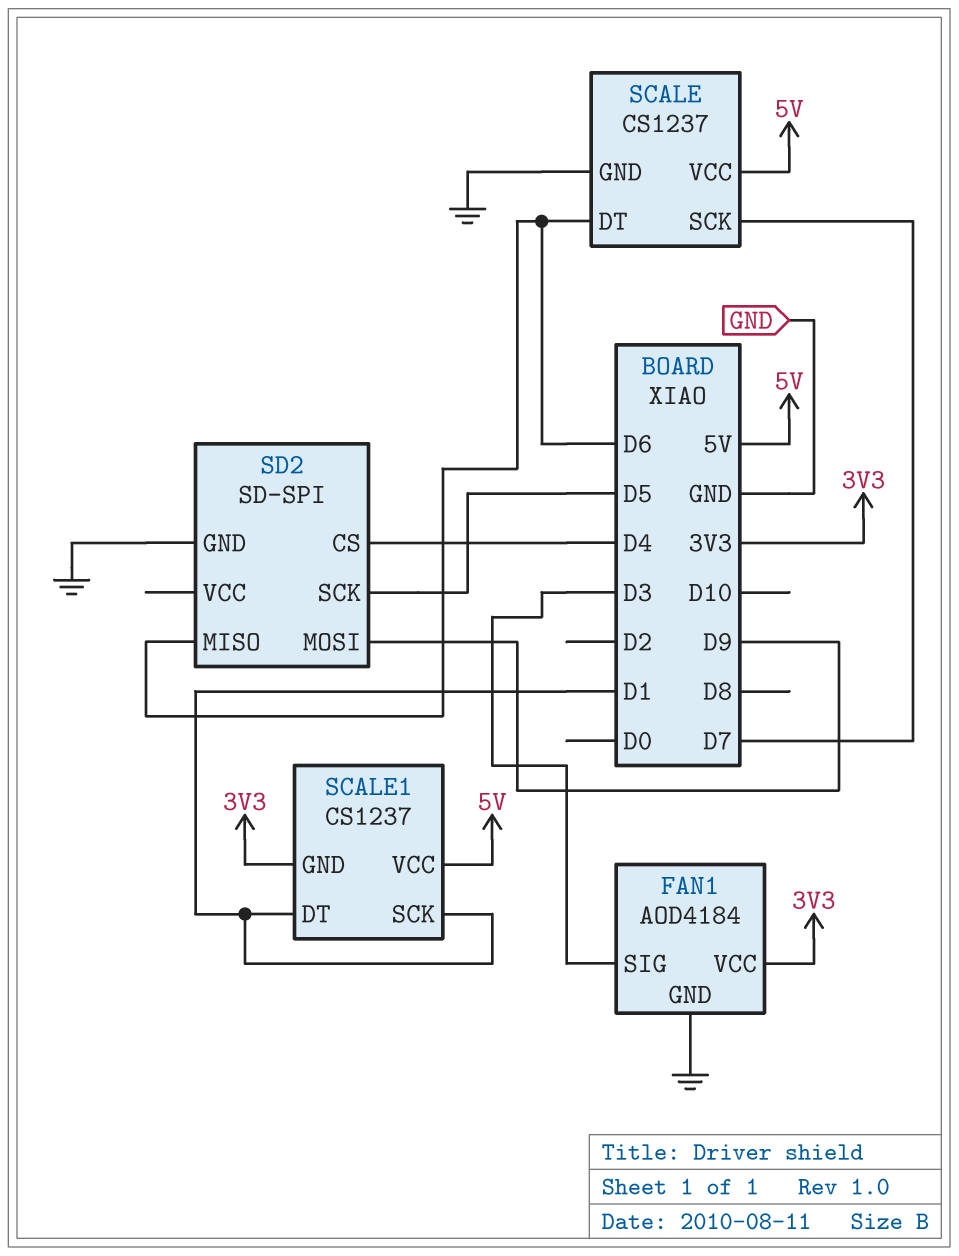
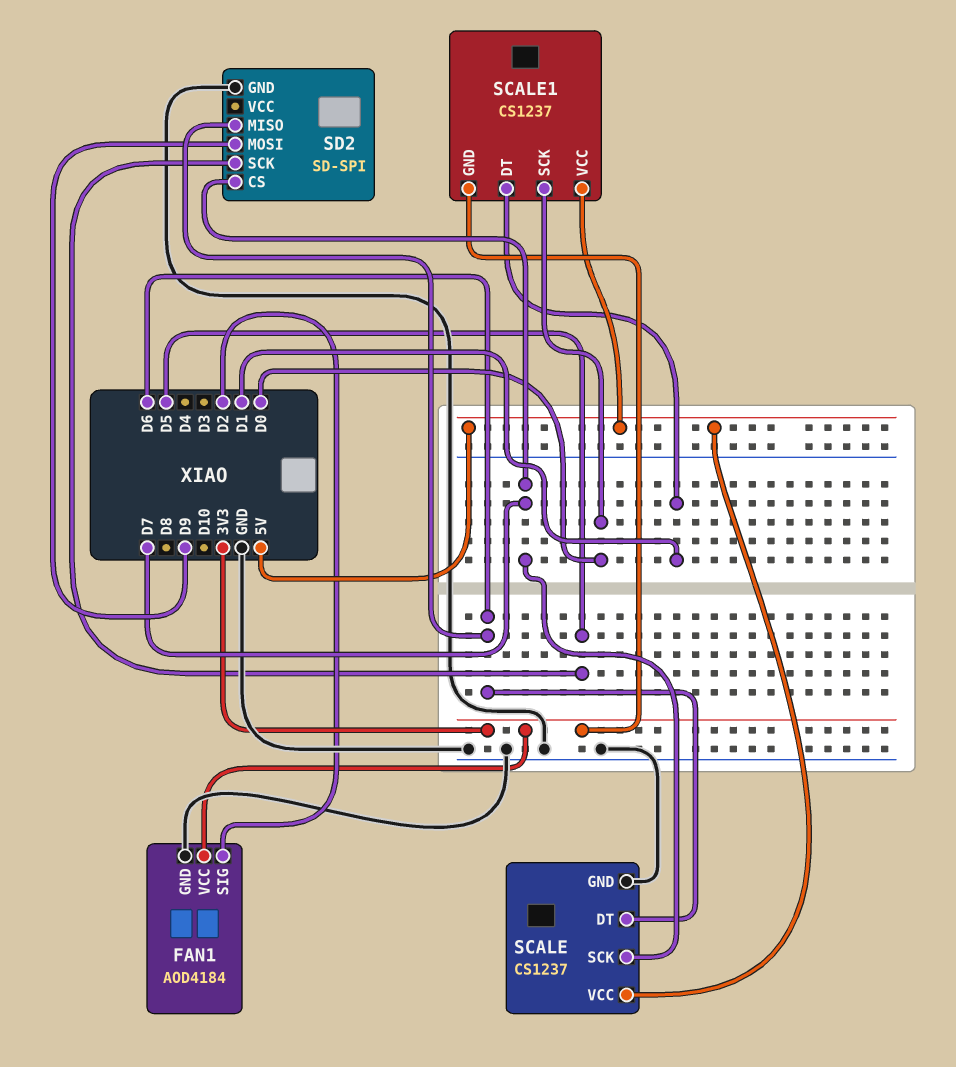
FAN1 pin SIG: D3 -> D2
SCALE1 pin SCK: D1 -> D0
SD2 pin CS: D4 -> D7

